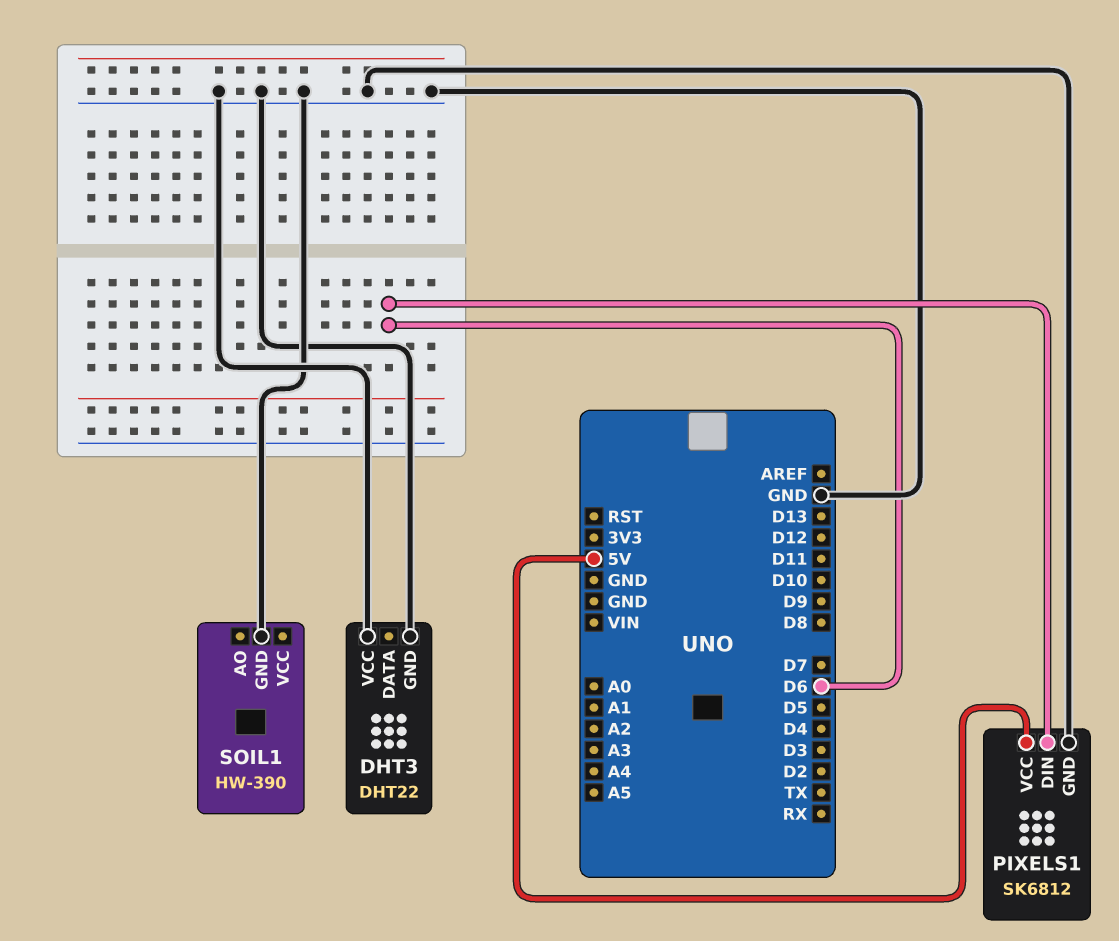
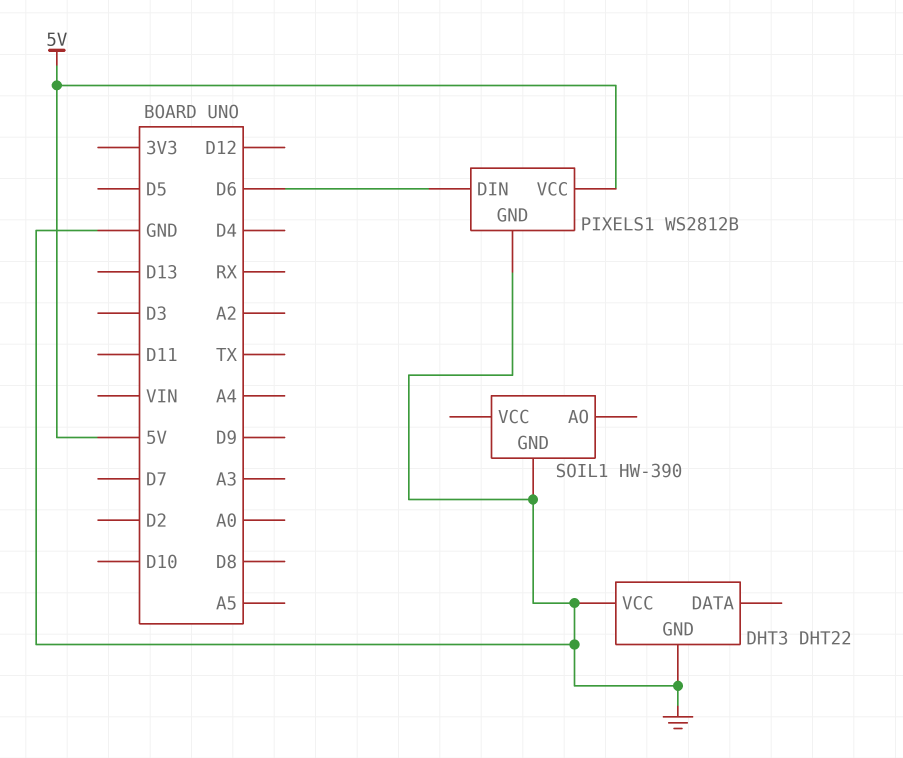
PIXELS1: SK6812 -> WS2812B

